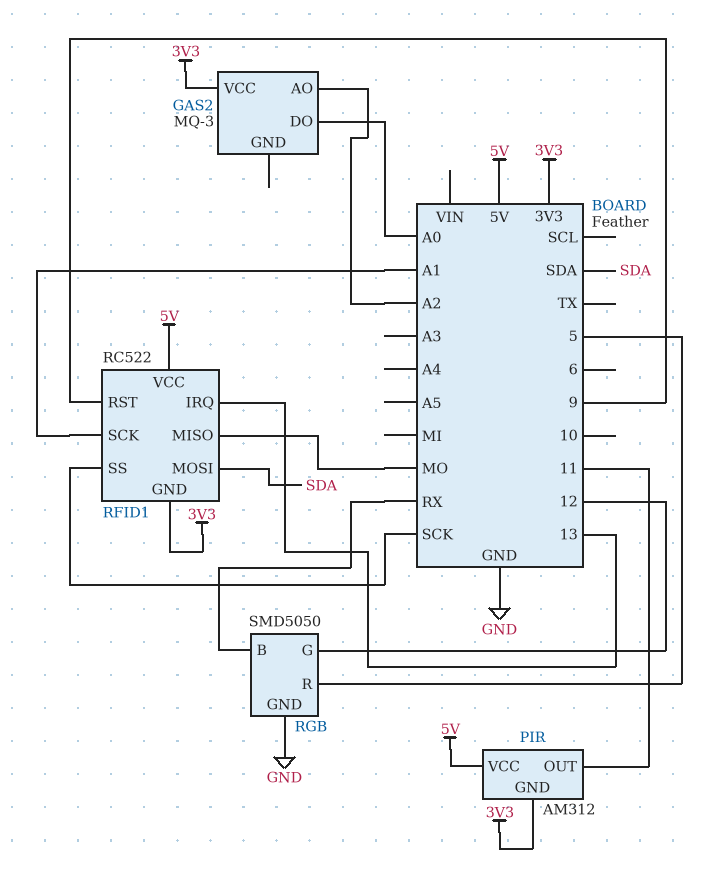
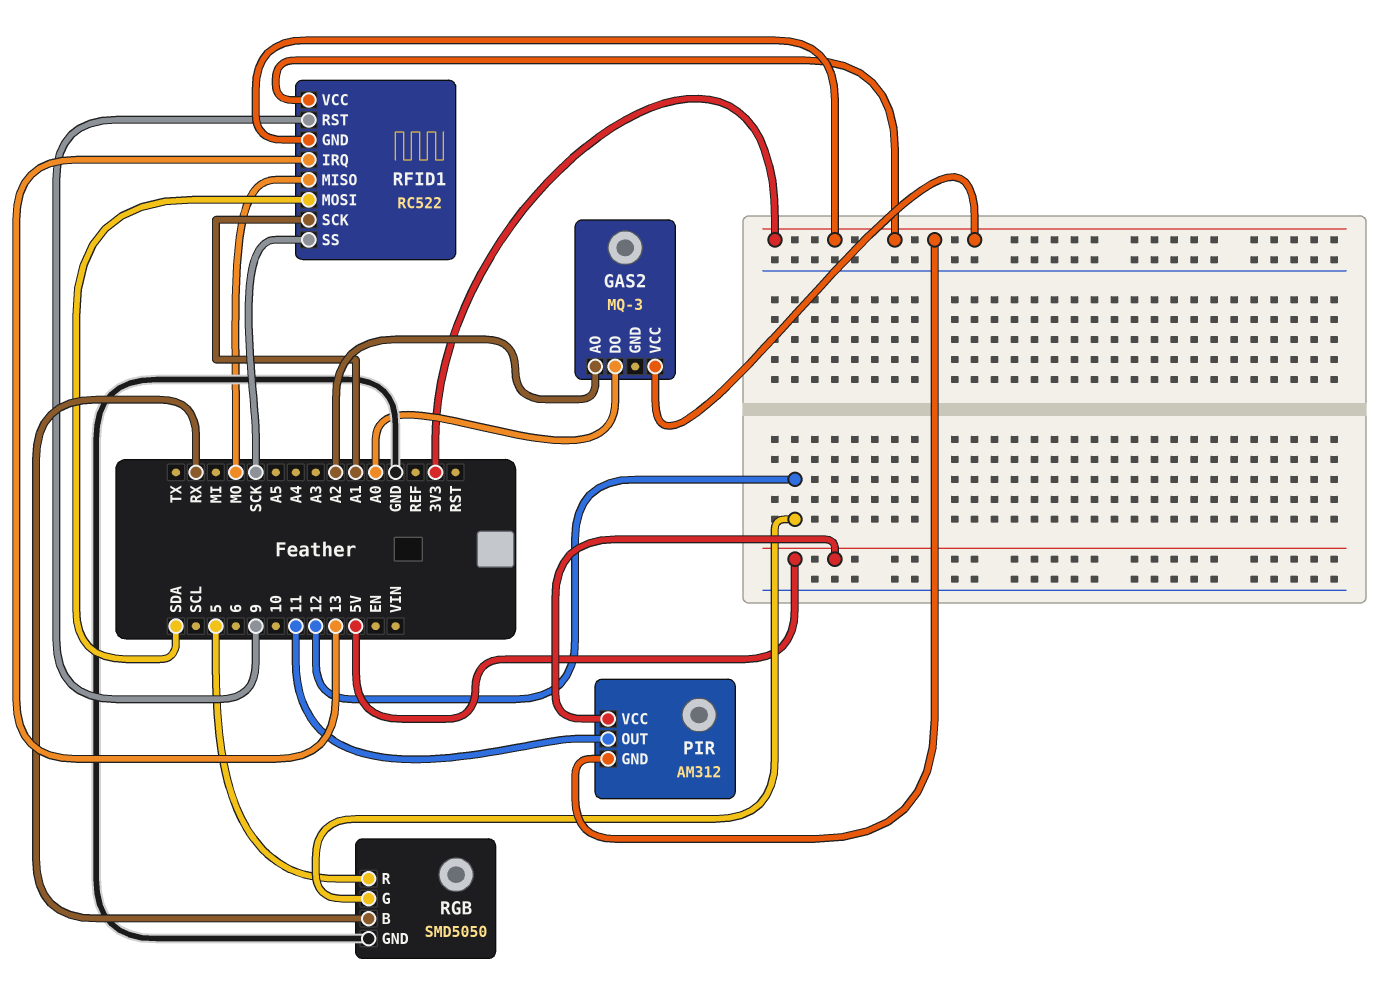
RFID1 pin VCC: 5V -> 3V3

